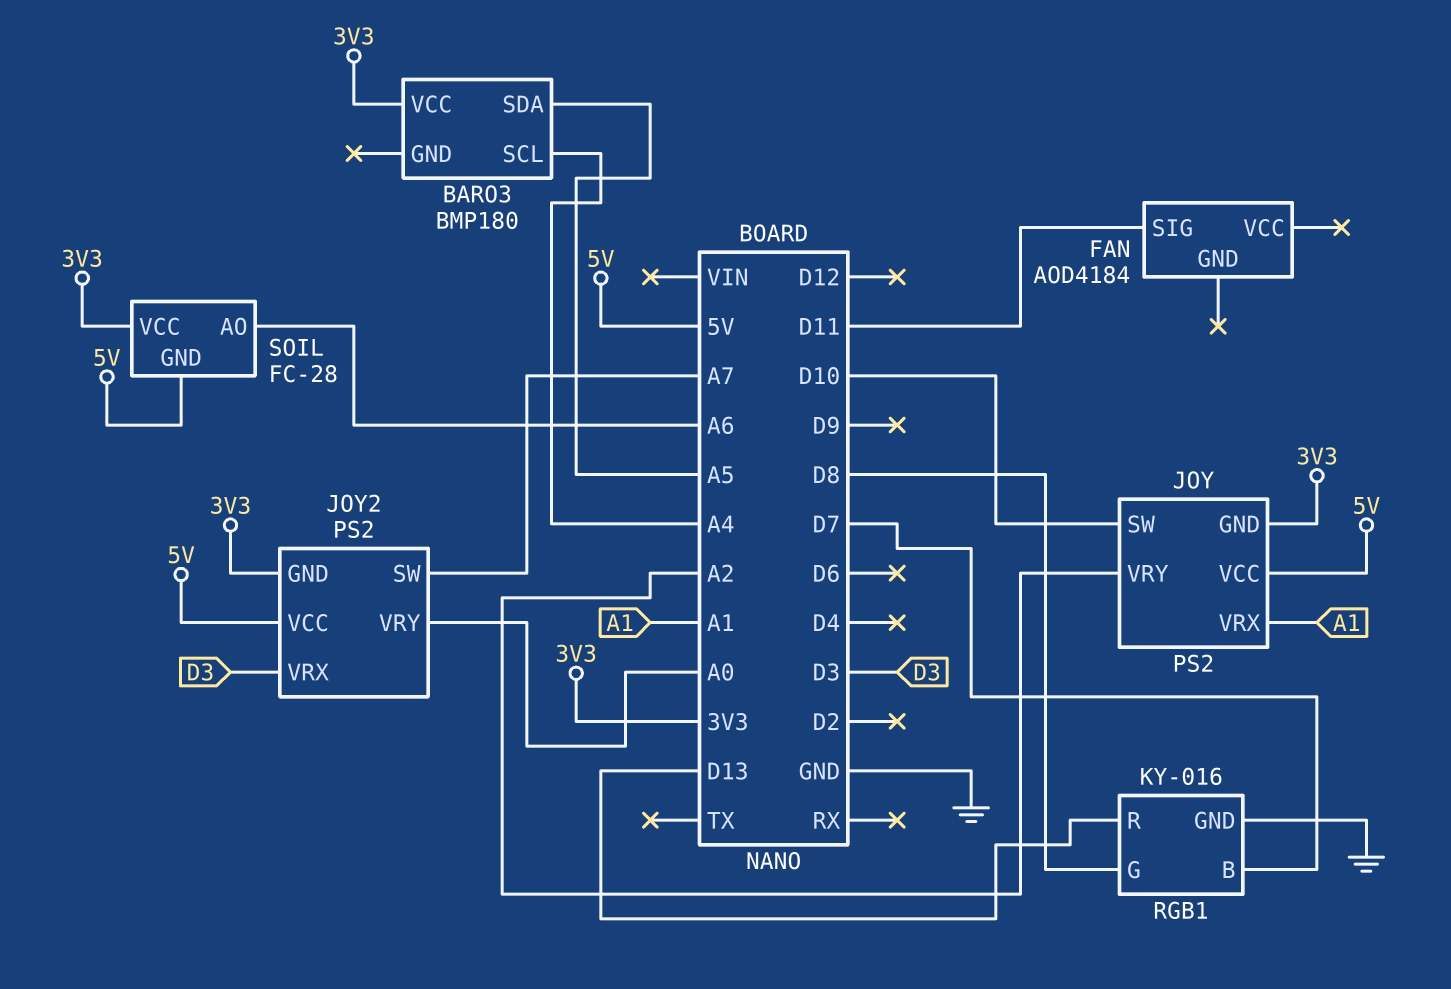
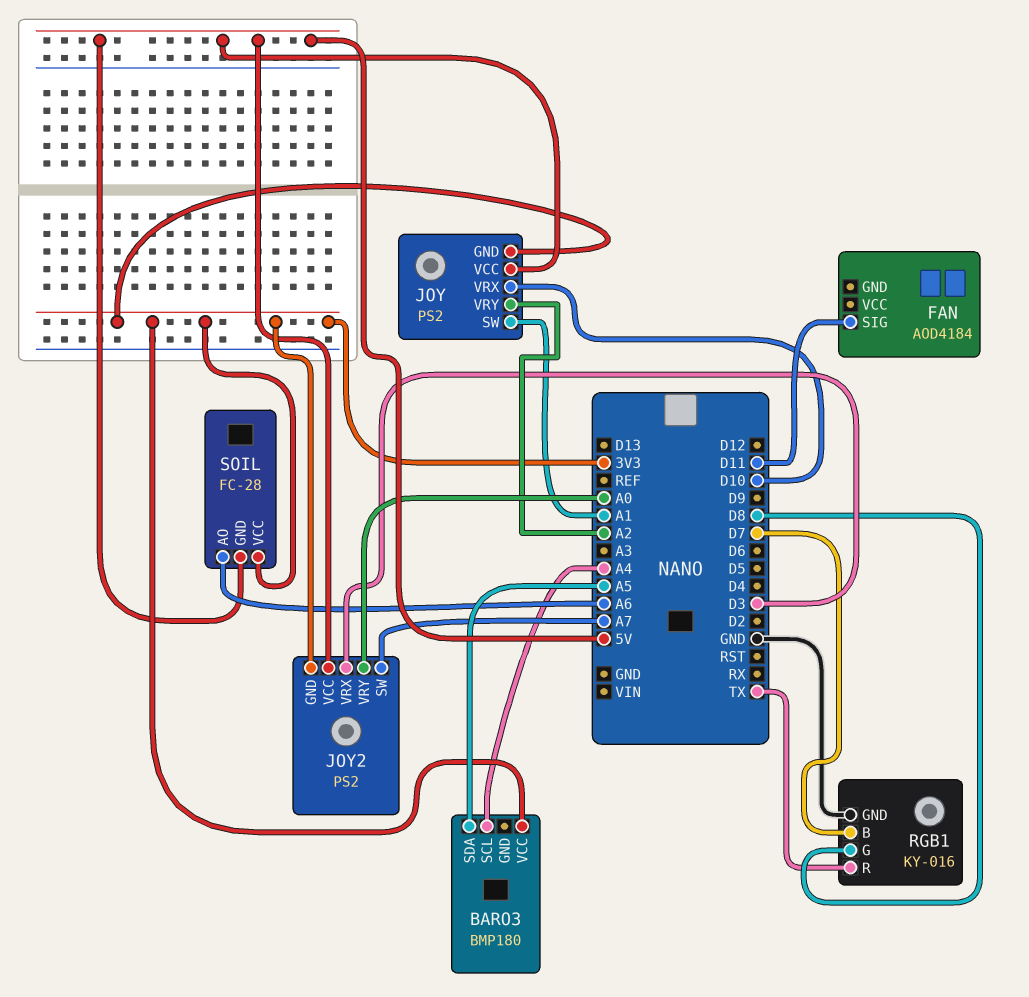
JOY pin SW: D10 -> A1
JOY pin VRX: A1 -> D10
RGB1 pin R: D13 -> TX

